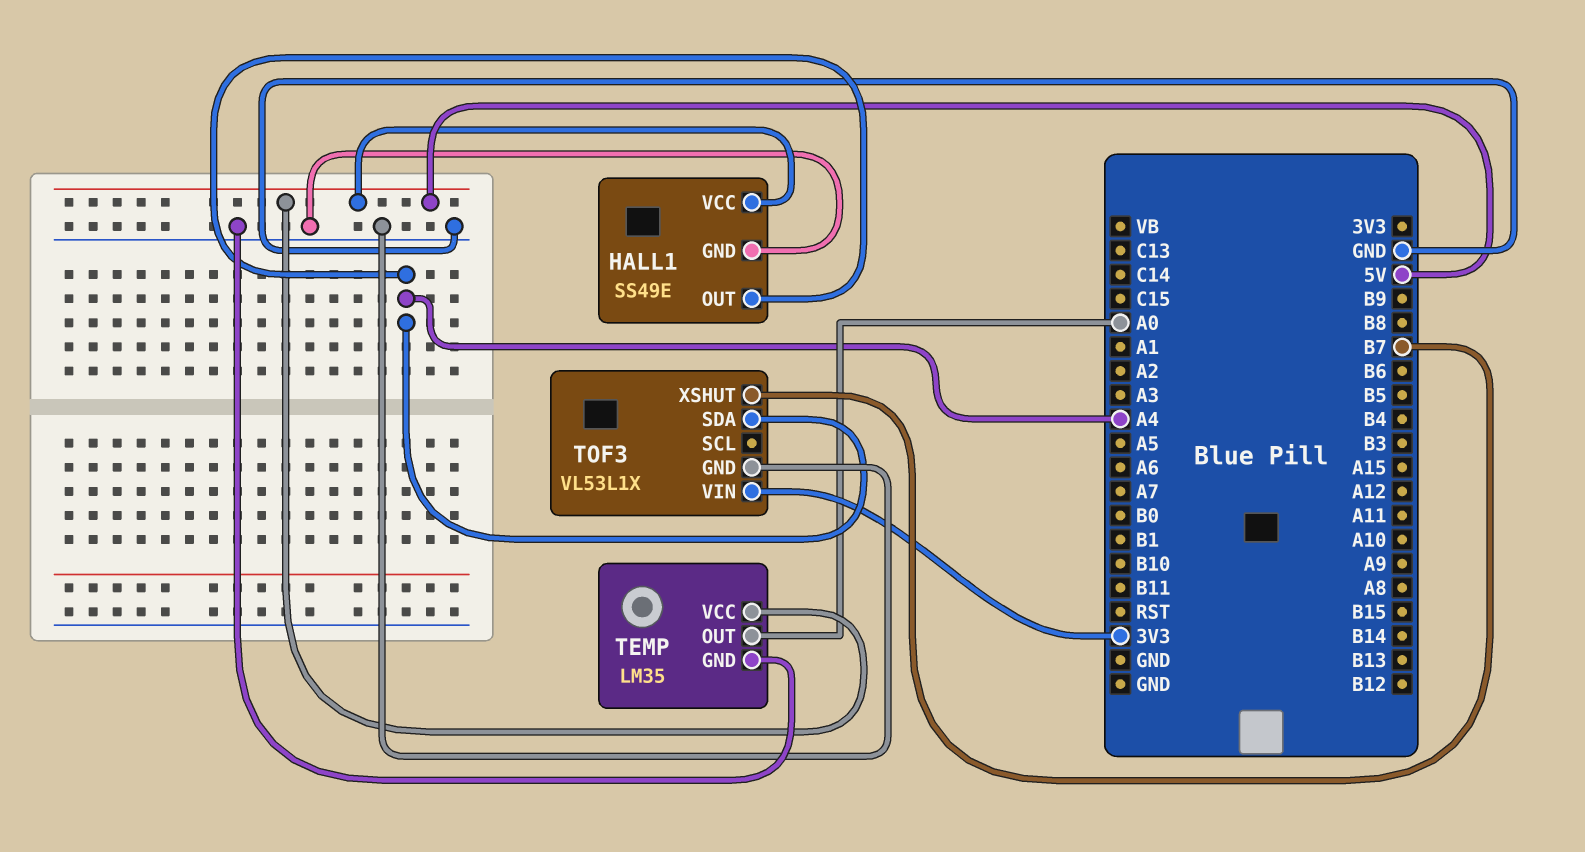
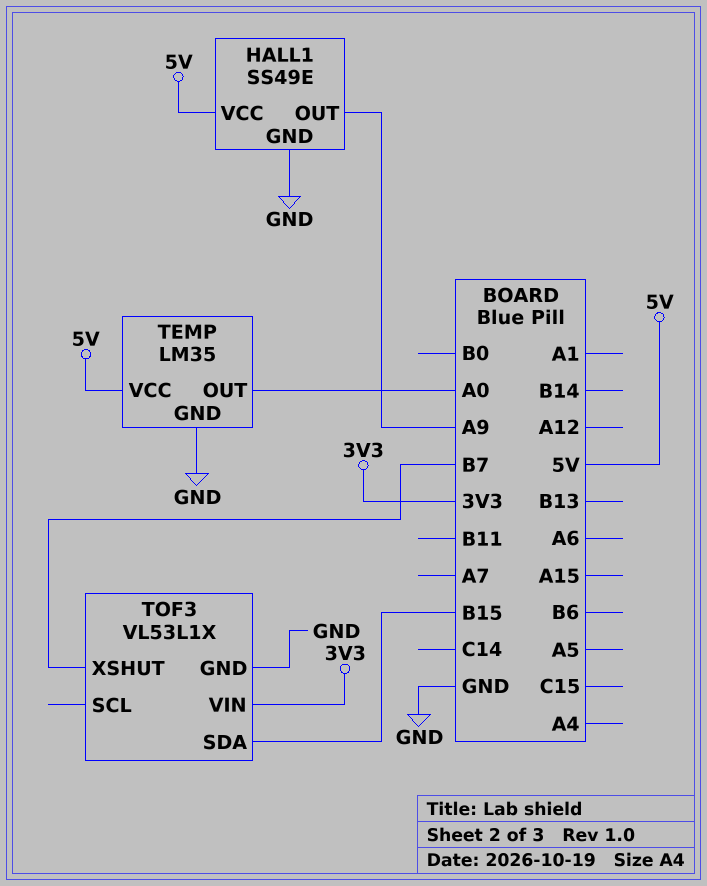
HALL1 pin OUT: A4 -> A9
TOF3 pin SDA: A4 -> B15

